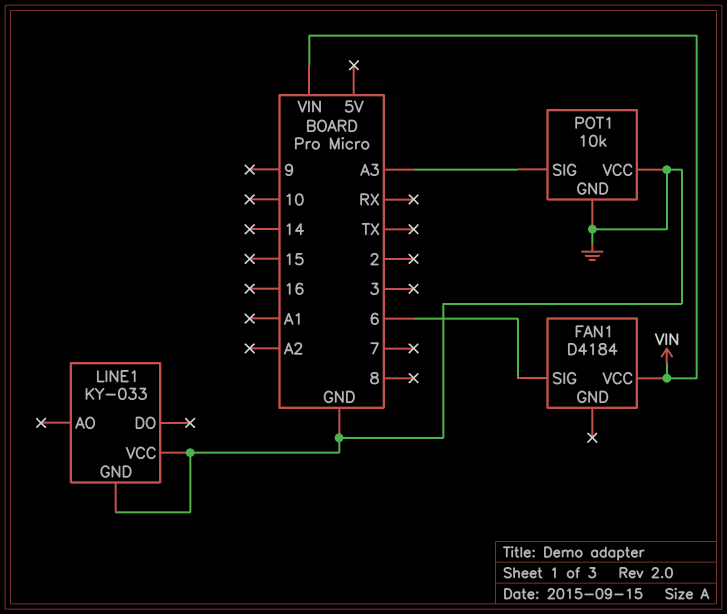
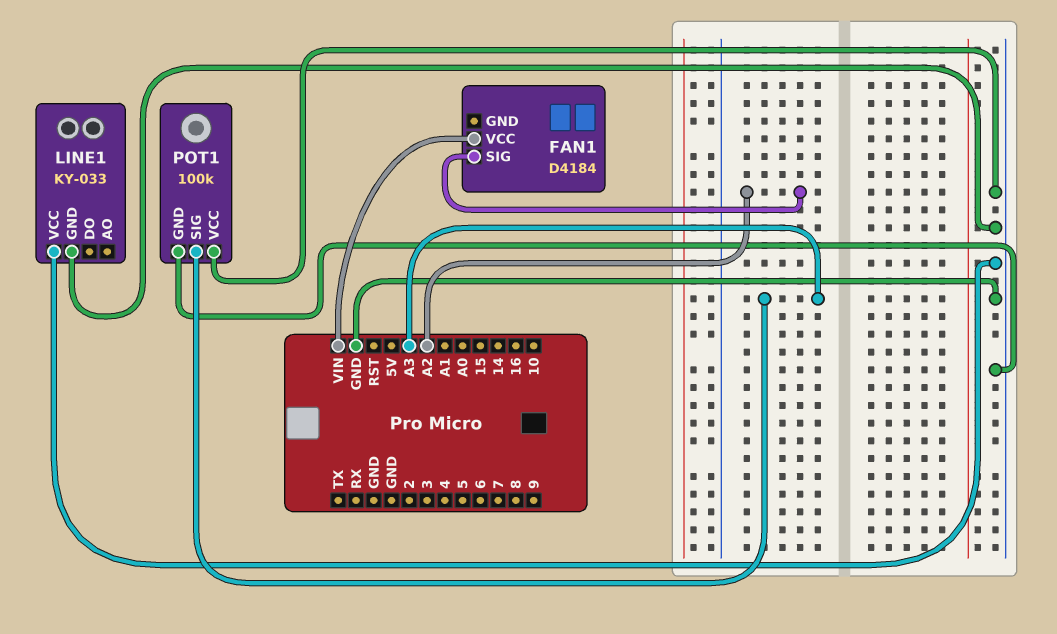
FAN1 pin SIG: 6 -> A2
POT1: 10k -> 100k

